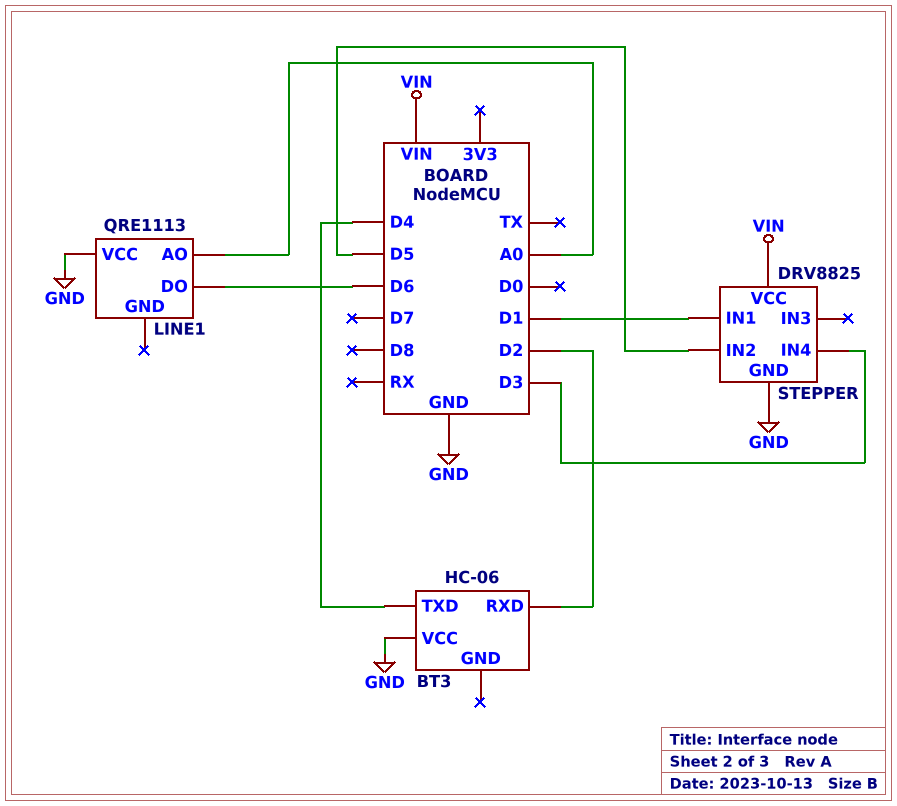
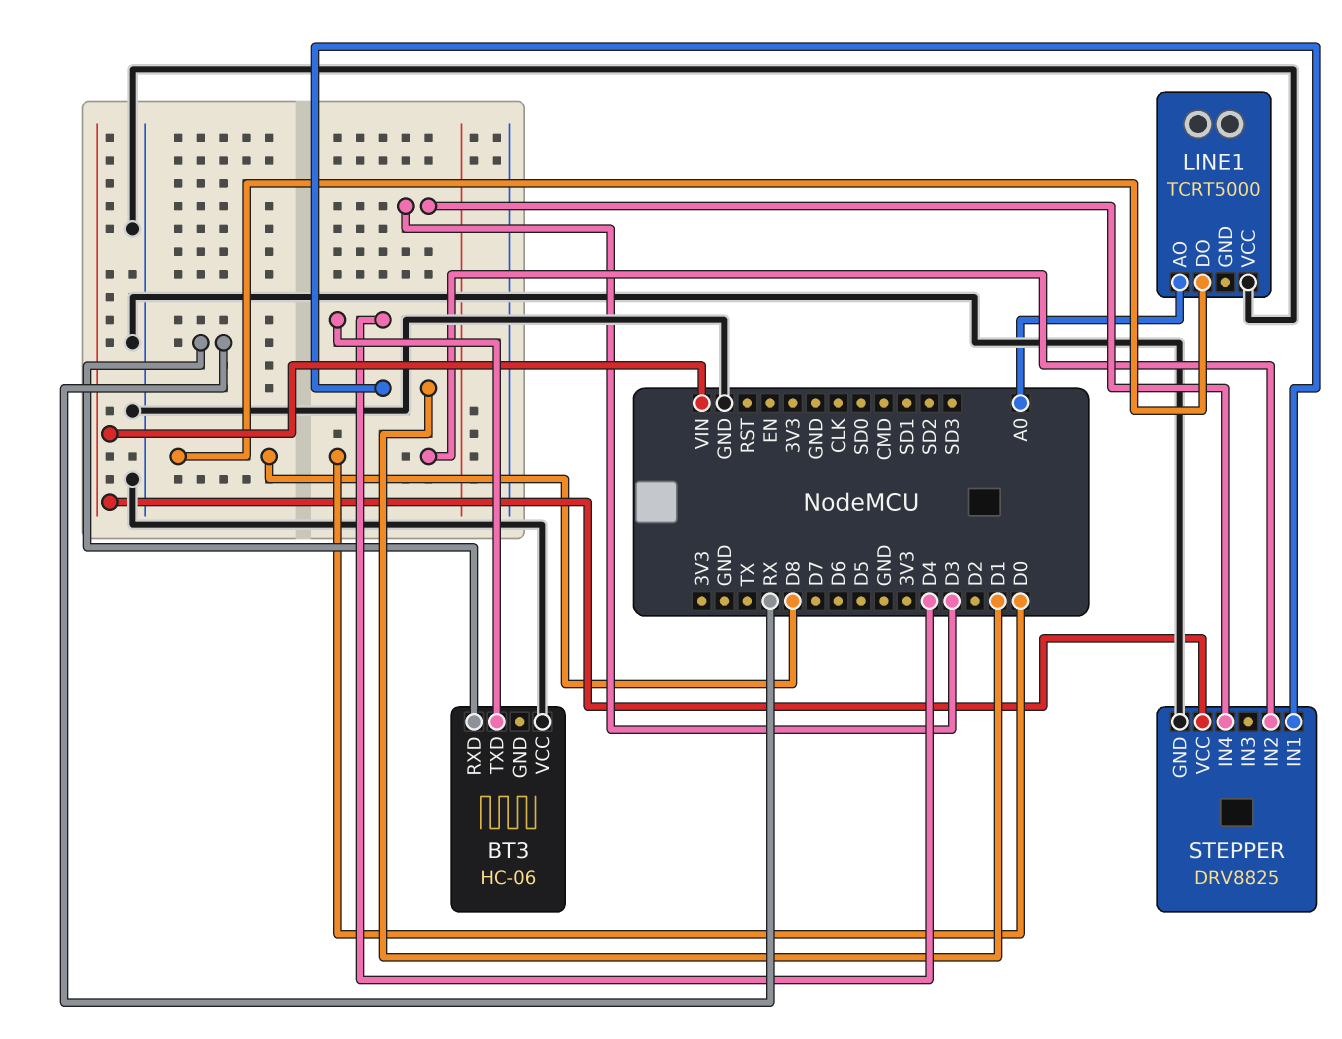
BT3 pin RXD: D2 -> RX
LINE1: QRE1113 -> TCRT5000
LINE1 pin DO: D6 -> D8
STEPPER pin IN2: D5 -> D0

